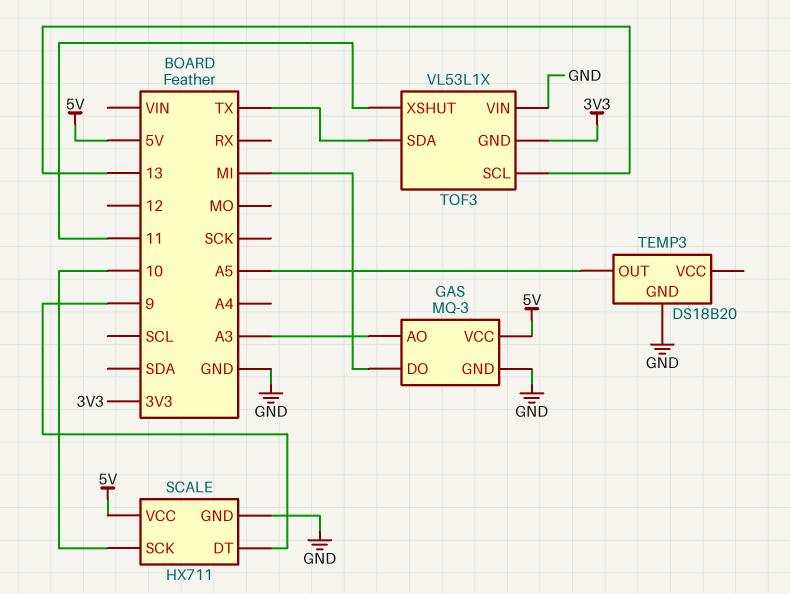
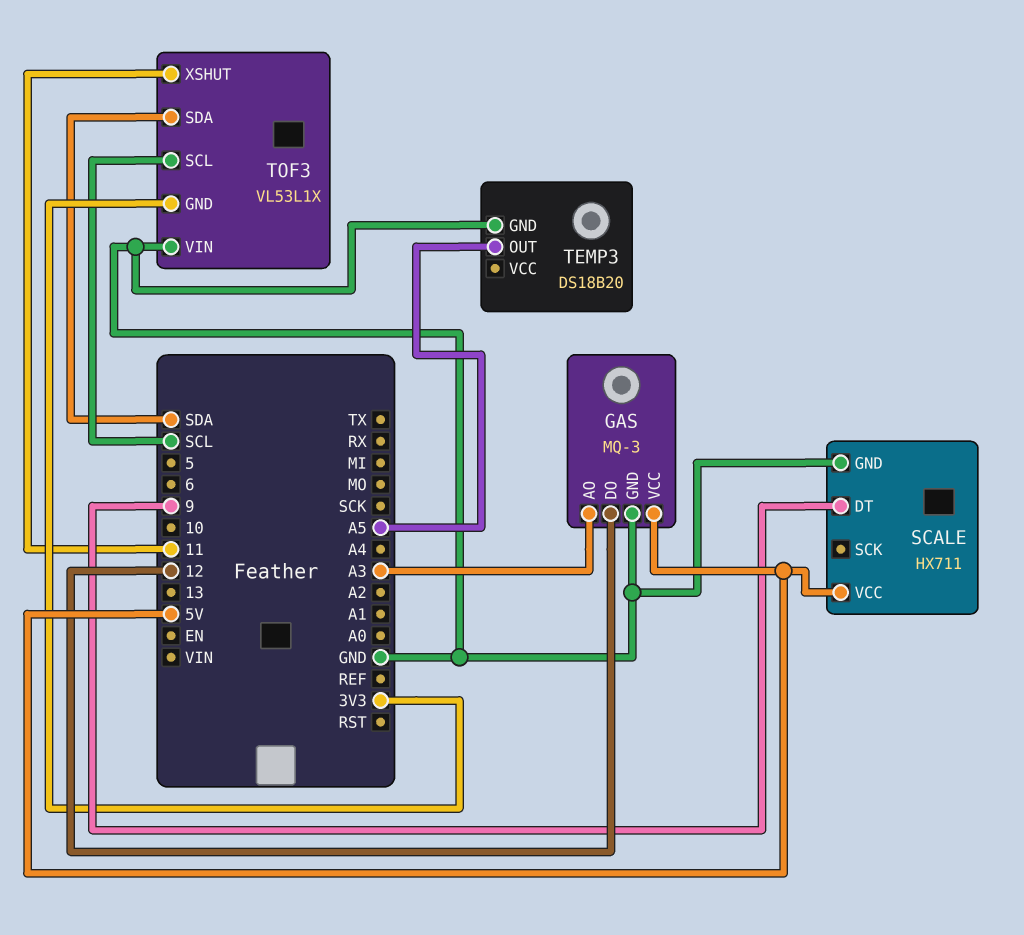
GAS pin DO: MI -> 12
SCALE pin SCK: 10 -> none
TOF3 pin SCL: 13 -> SCL
TOF3 pin SDA: TX -> SDA

